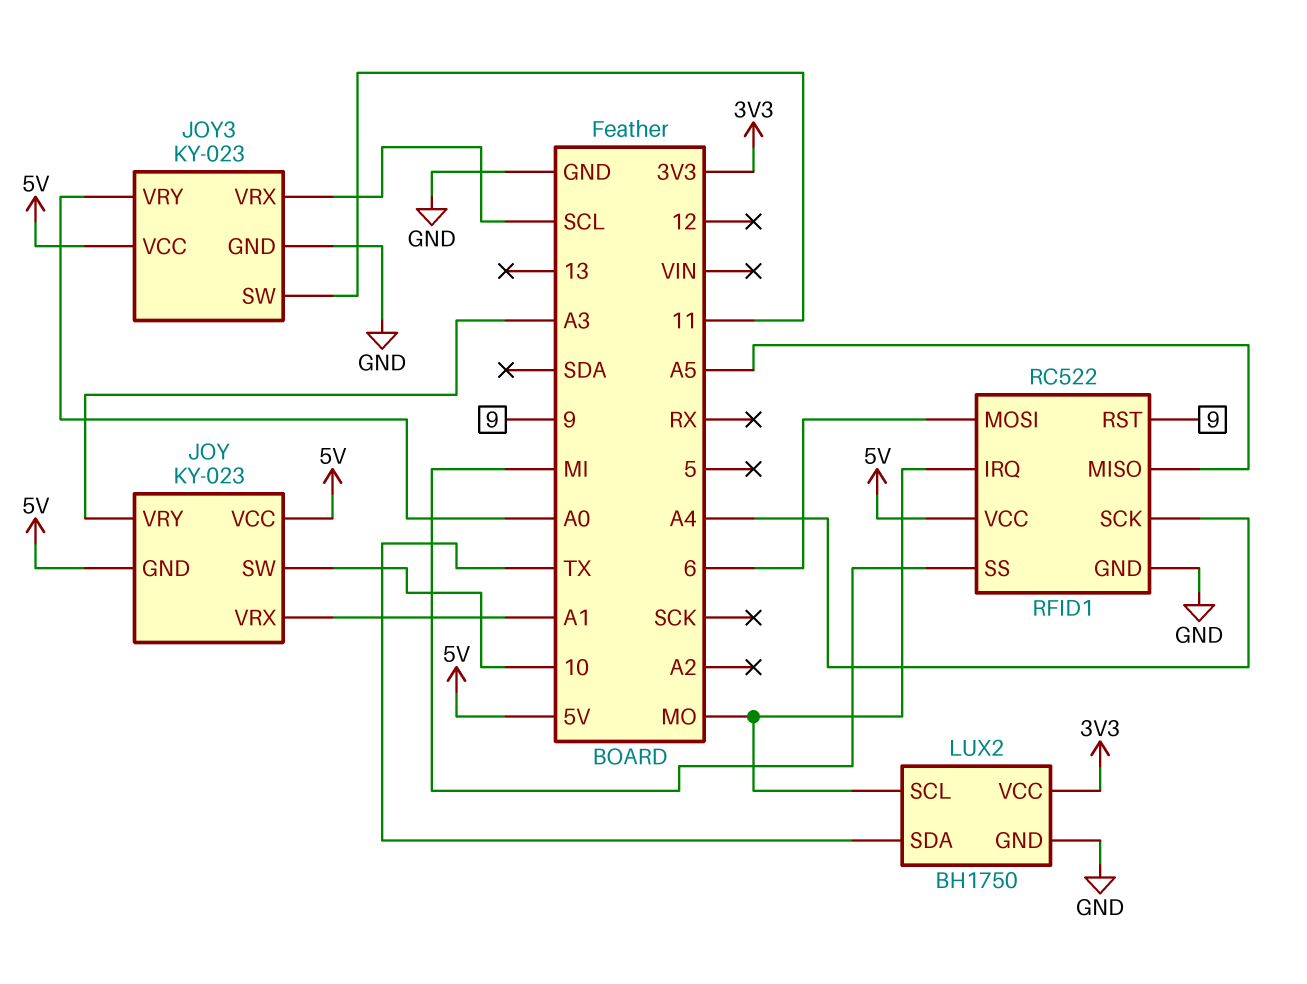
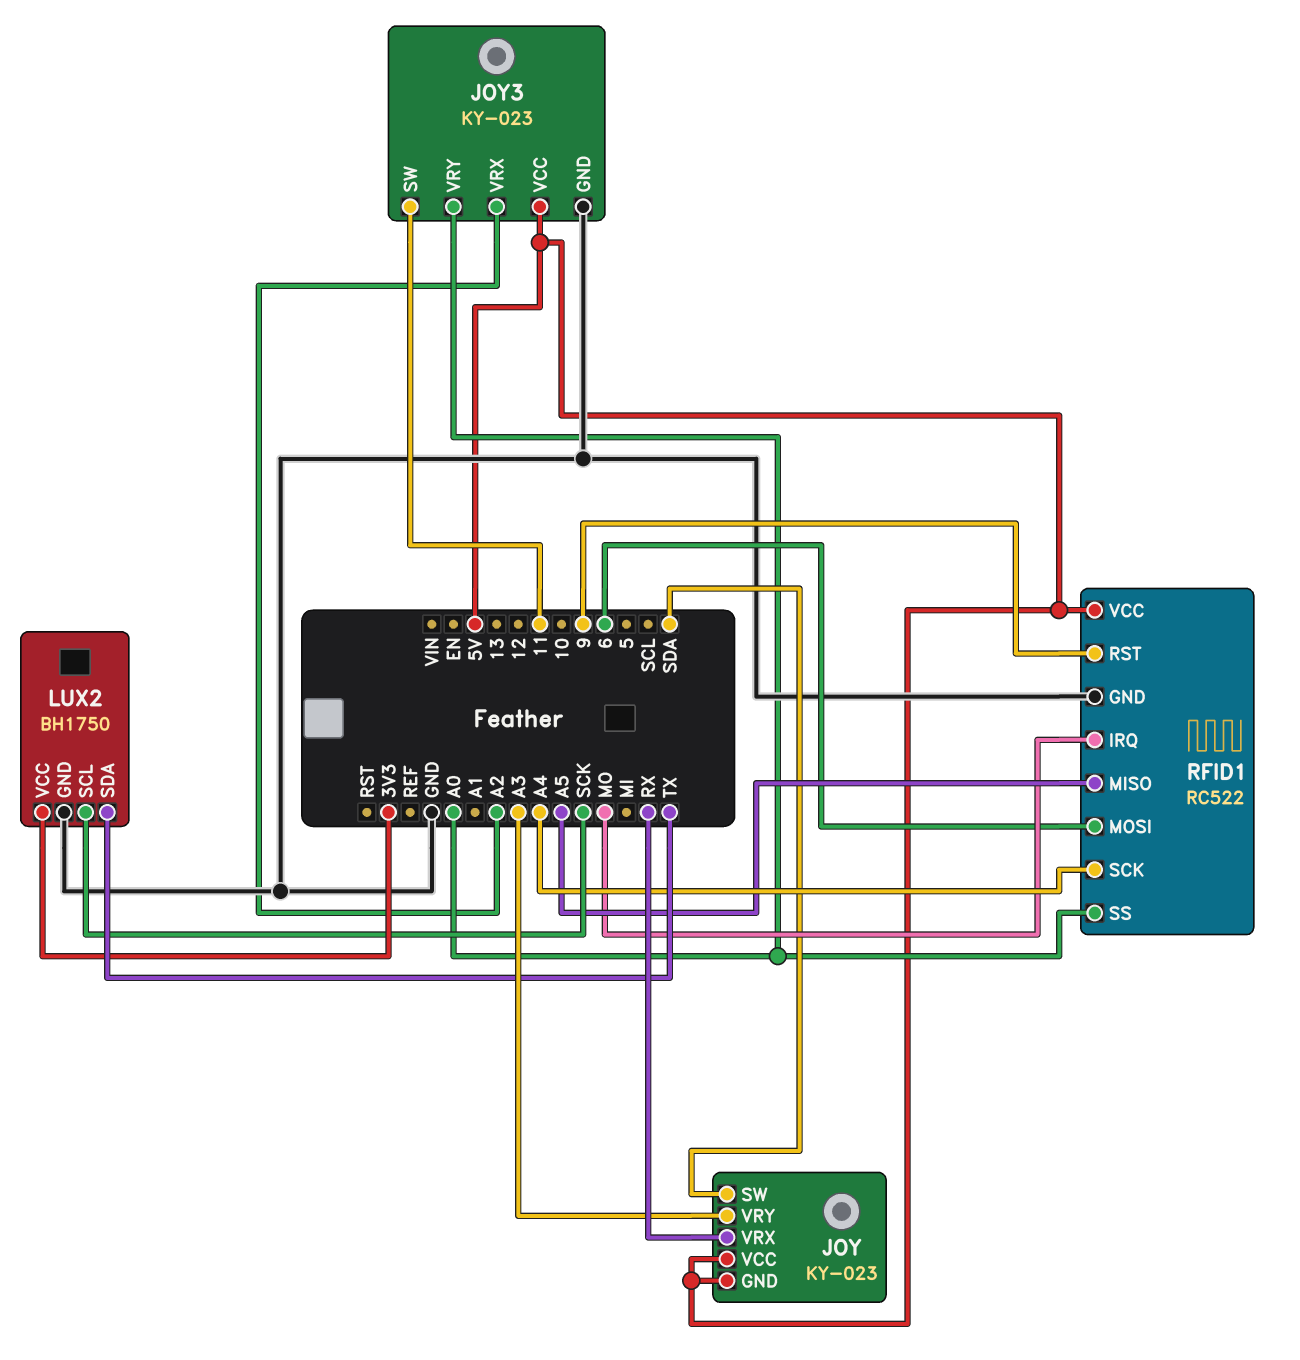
JOY pin SW: 10 -> SDA
JOY pin VRX: A1 -> RX
JOY3 pin VRX: SCL -> A2
LUX2 pin SCL: MO -> SCK
RFID1 pin SS: MI -> A0

